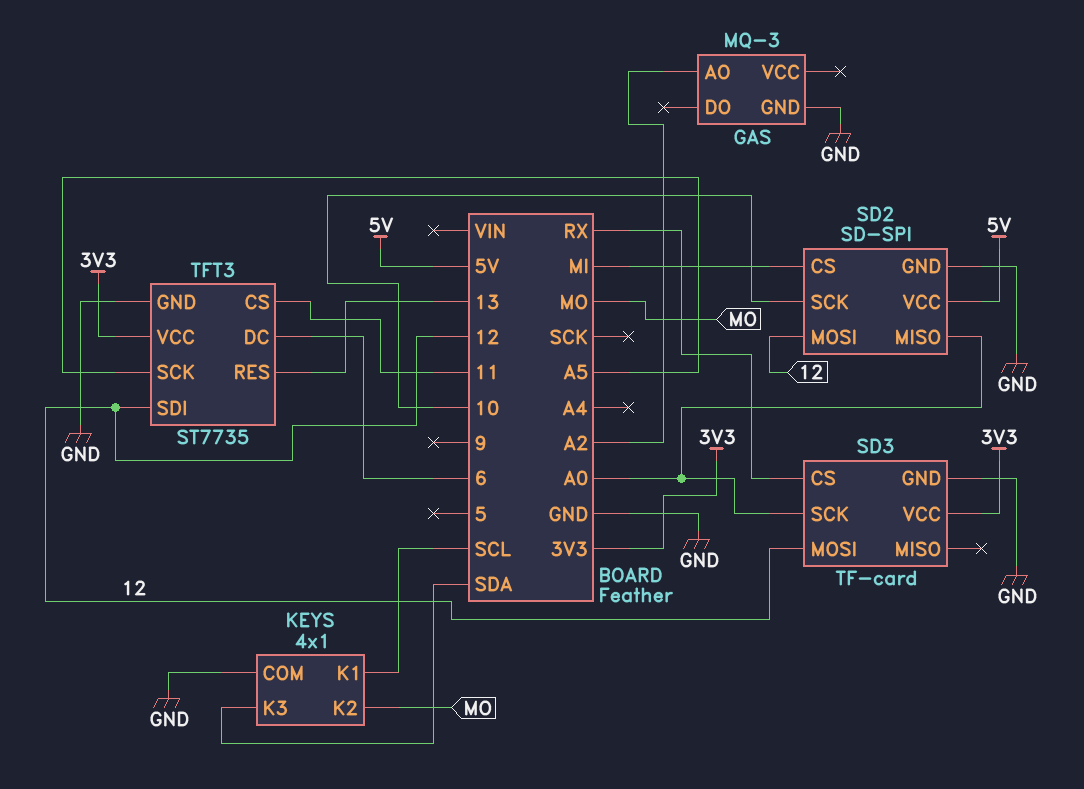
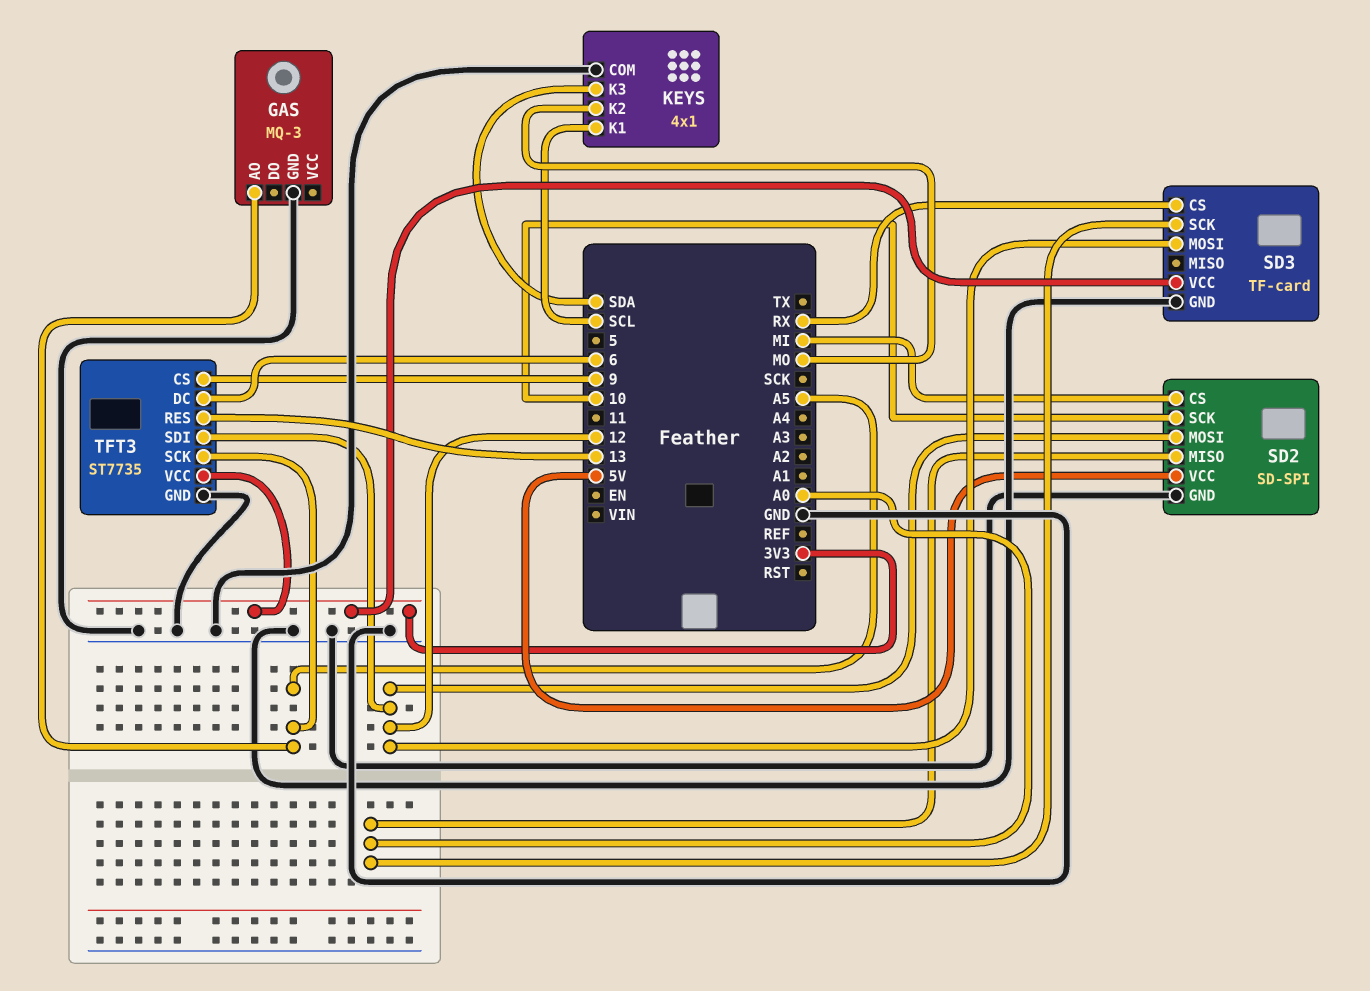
GAS pin AO: A2 -> A5
TFT3 pin CS: 11 -> 9

